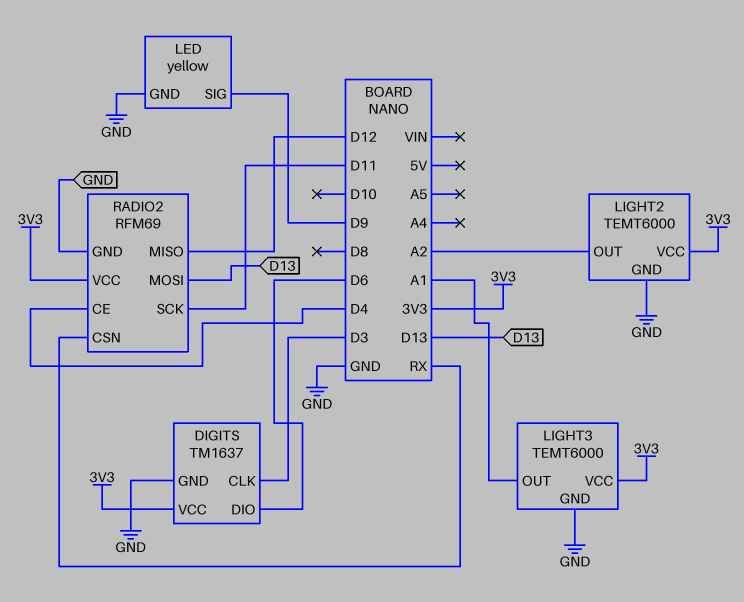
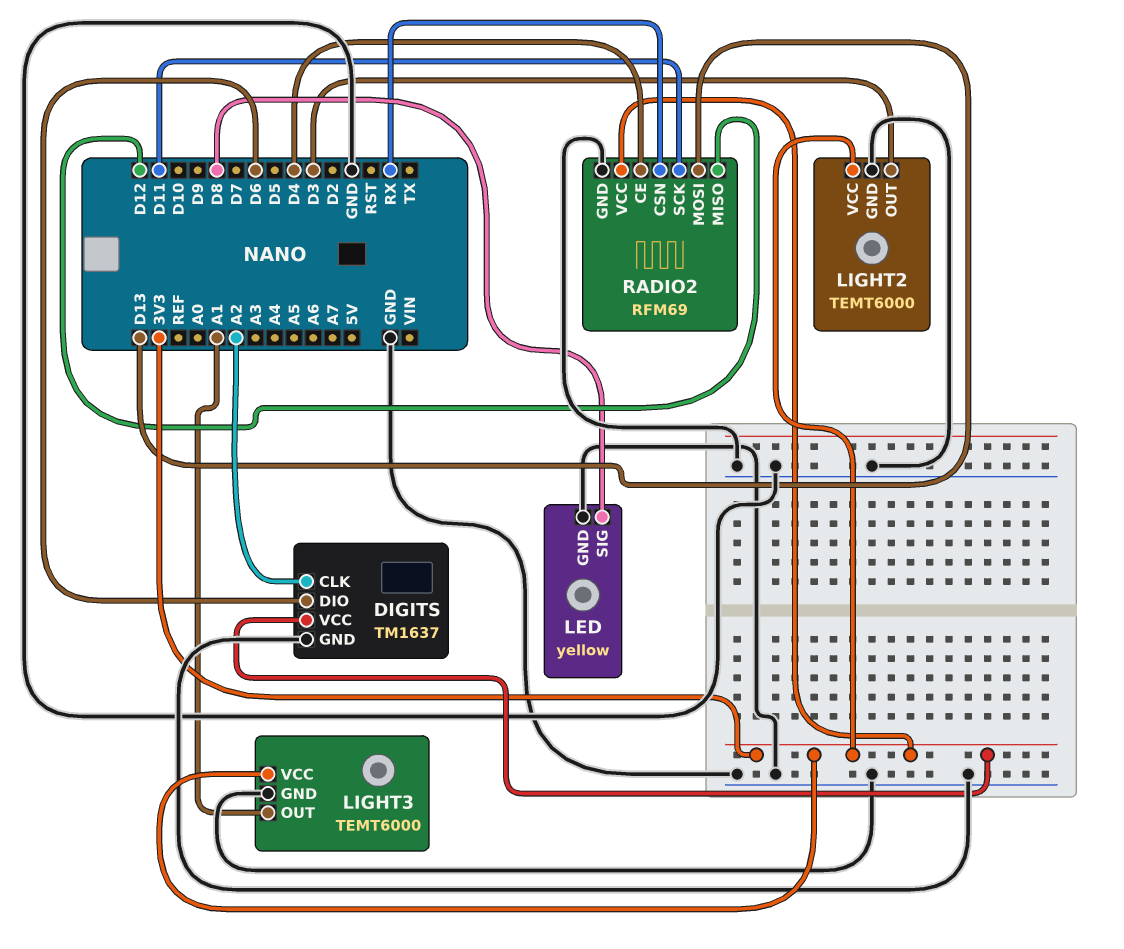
DIGITS pin CLK: D3 -> A2
LED pin SIG: D9 -> D8
LIGHT2 pin OUT: A2 -> D3

